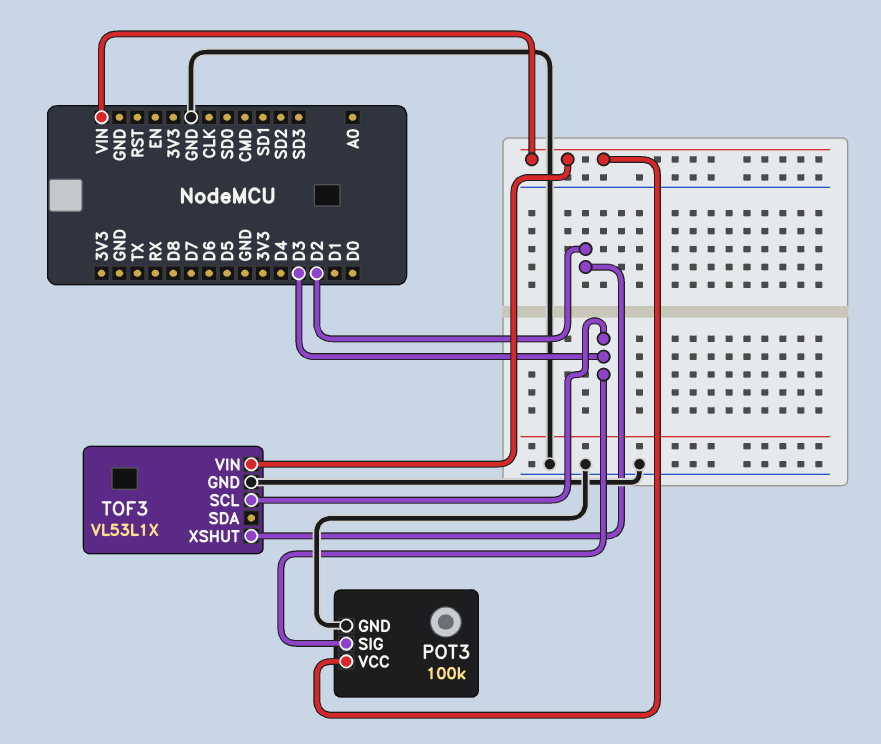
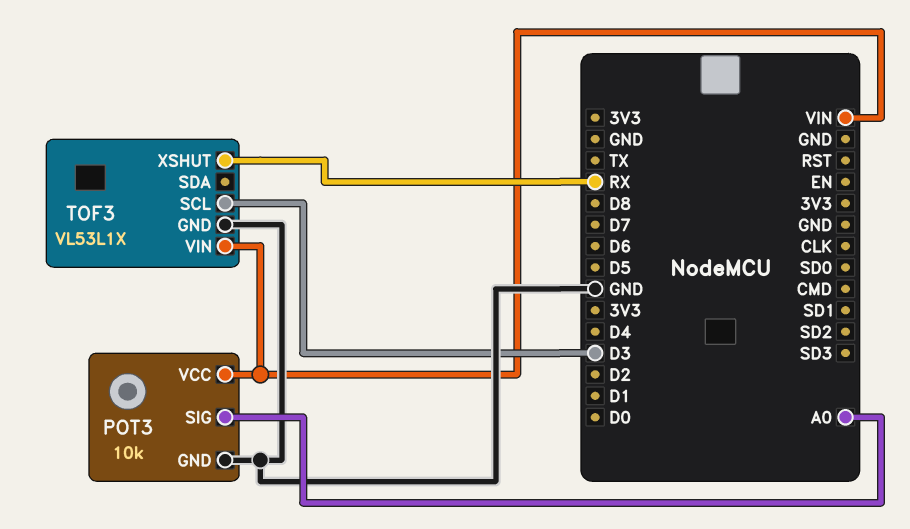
POT3: 100k -> 10k
POT3 pin SIG: D3 -> A0
TOF3 pin XSHUT: D2 -> RX

